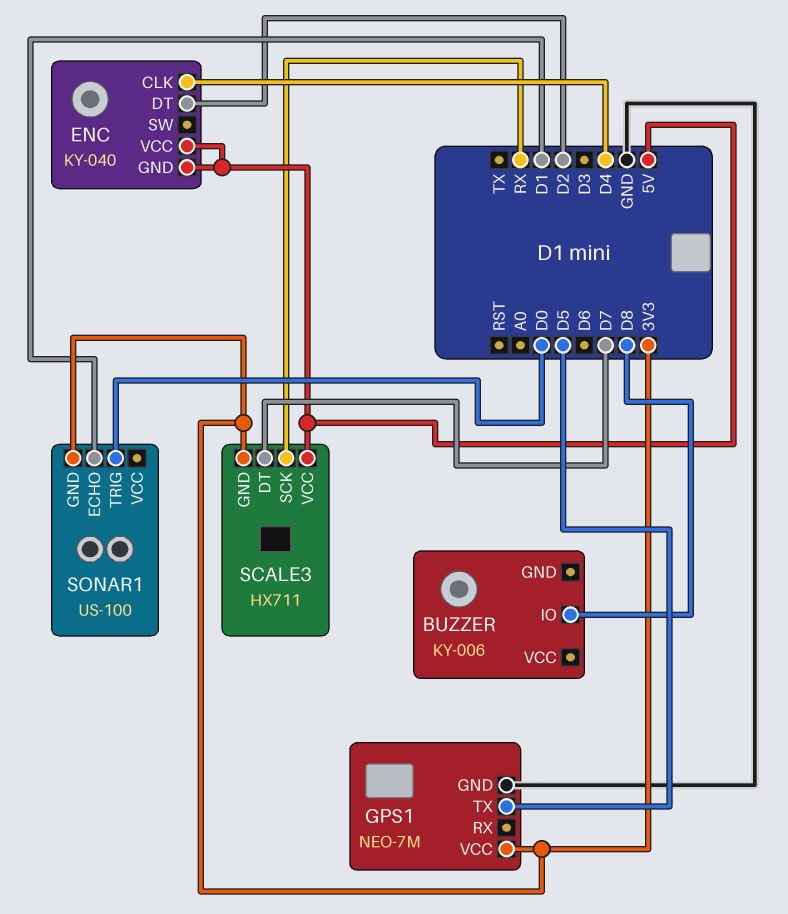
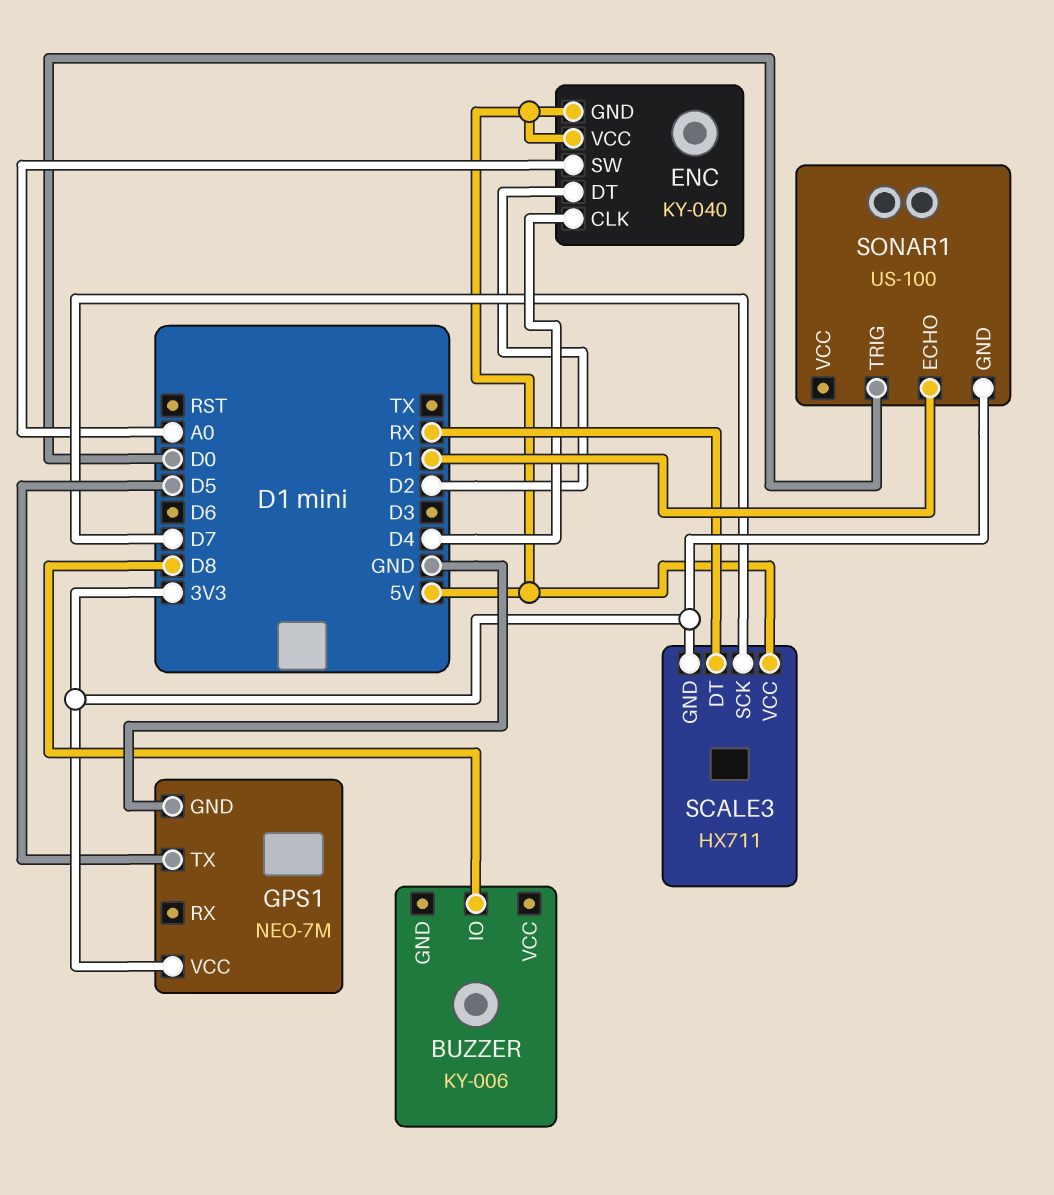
ENC pin SW: none -> A0
SCALE3 pin DT: D7 -> RX
SCALE3 pin SCK: RX -> D7

